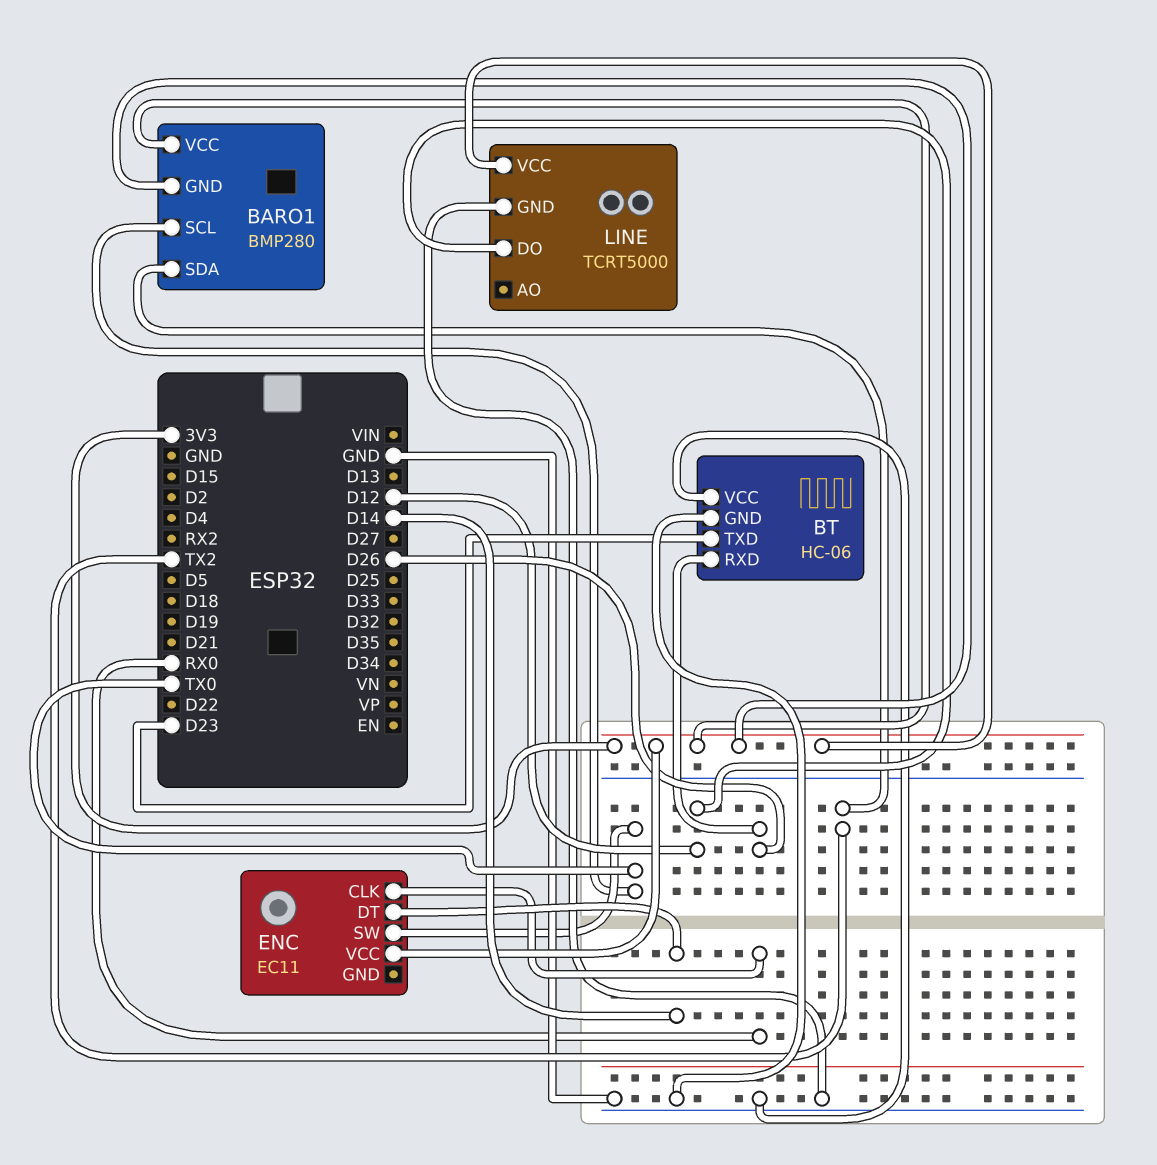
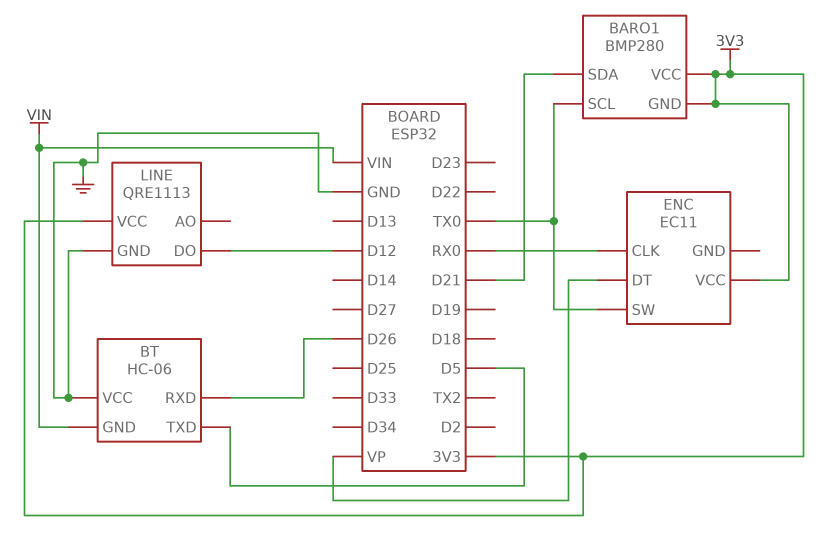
BARO1 pin SDA: TX2 -> D21
BT pin GND: GND -> VIN
BT pin TXD: D23 -> D5
ENC pin DT: D14 -> VP
LINE: TCRT5000 -> QRE1113

